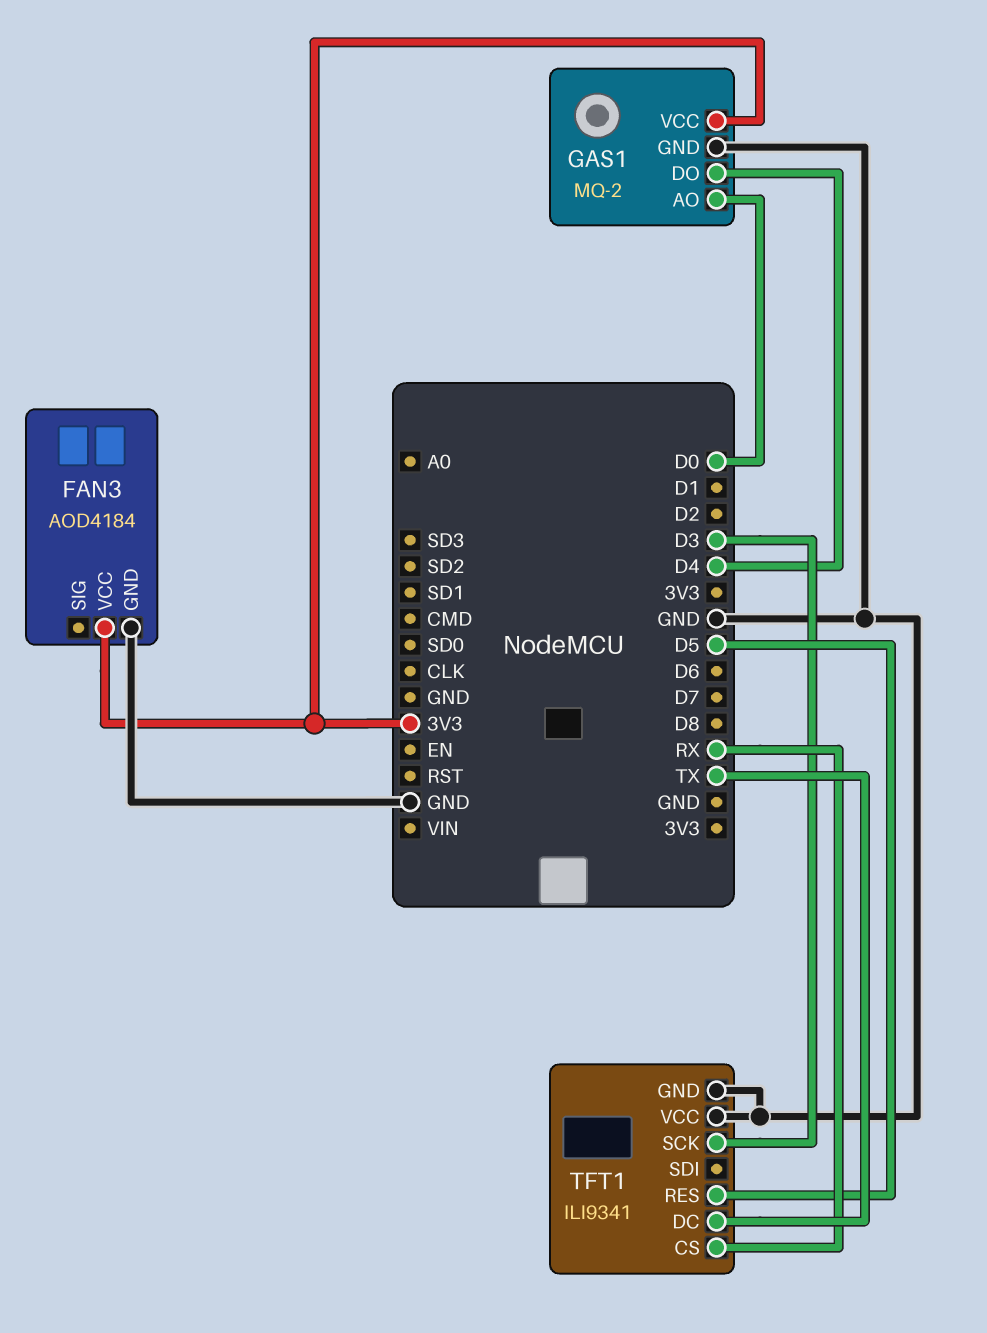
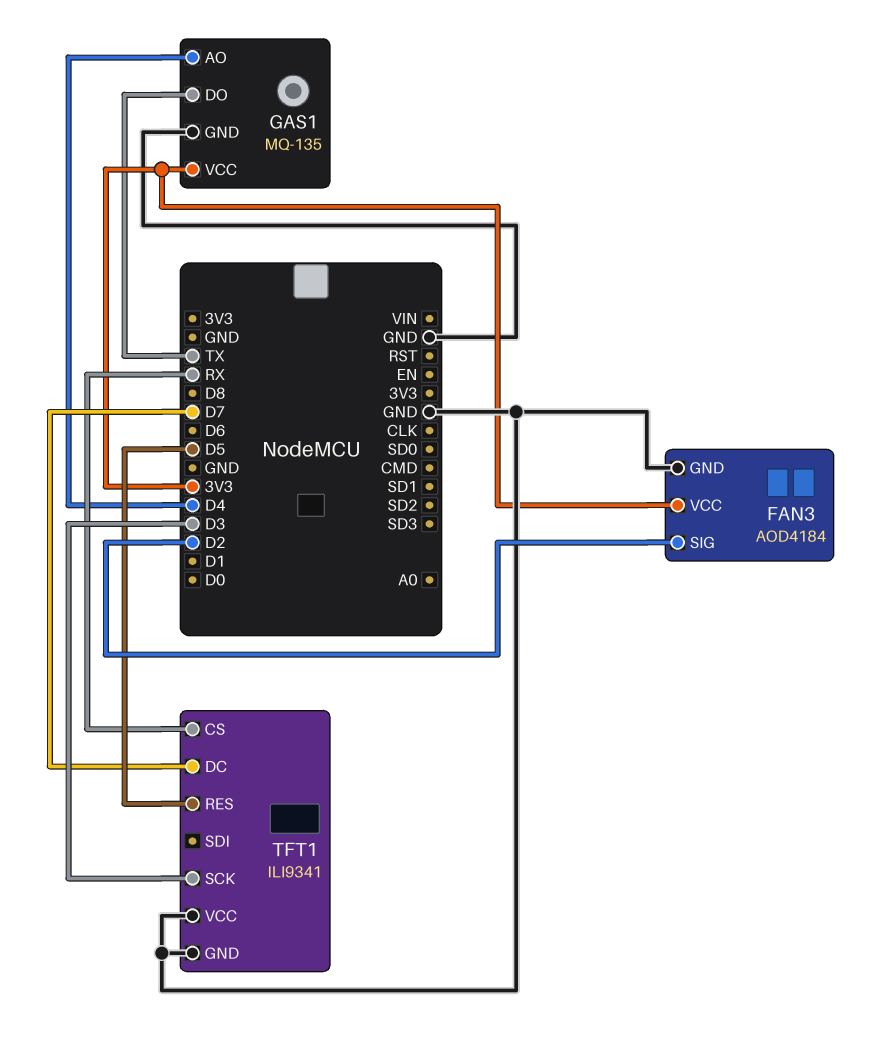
FAN3 pin SIG: none -> D2
GAS1: MQ-2 -> MQ-135
GAS1 pin AO: D0 -> D4
GAS1 pin DO: D4 -> TX
TFT1 pin DC: TX -> D7

